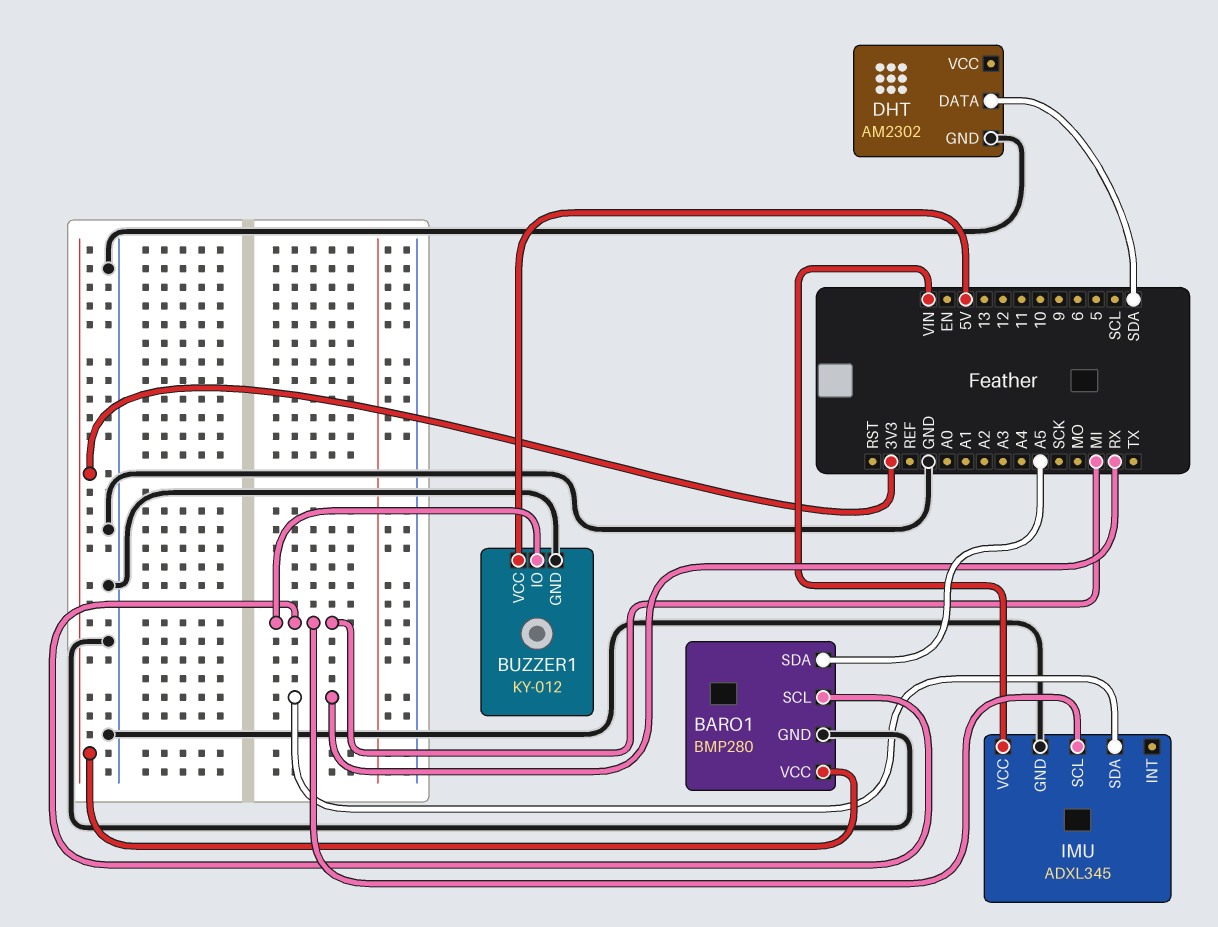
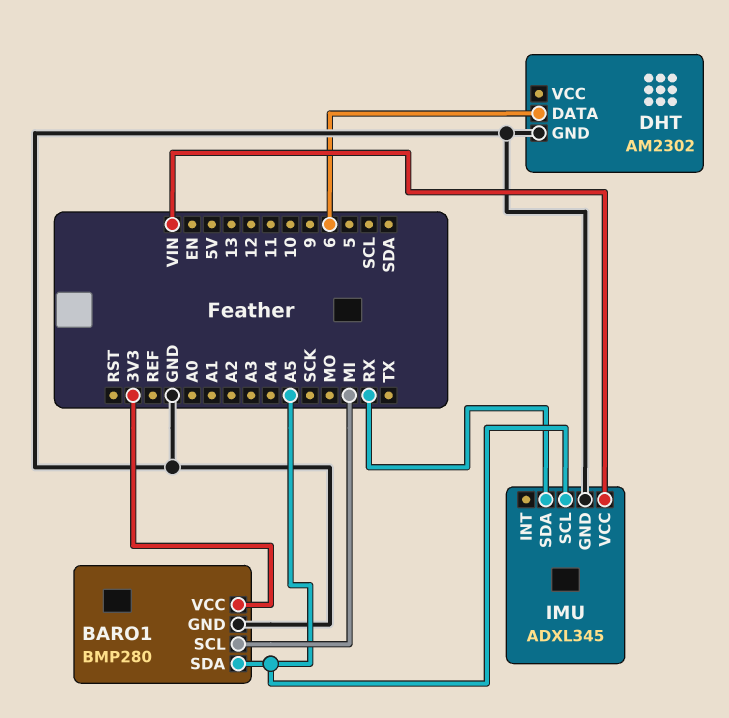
BUZZER1: KY-012 -> none
BUZZER1 pin GND: GND -> none
BUZZER1 pin IO: MI -> none
BUZZER1 pin VCC: 5V -> none
DHT pin DATA: SDA -> 6
IMU pin SCL: MI -> A5

